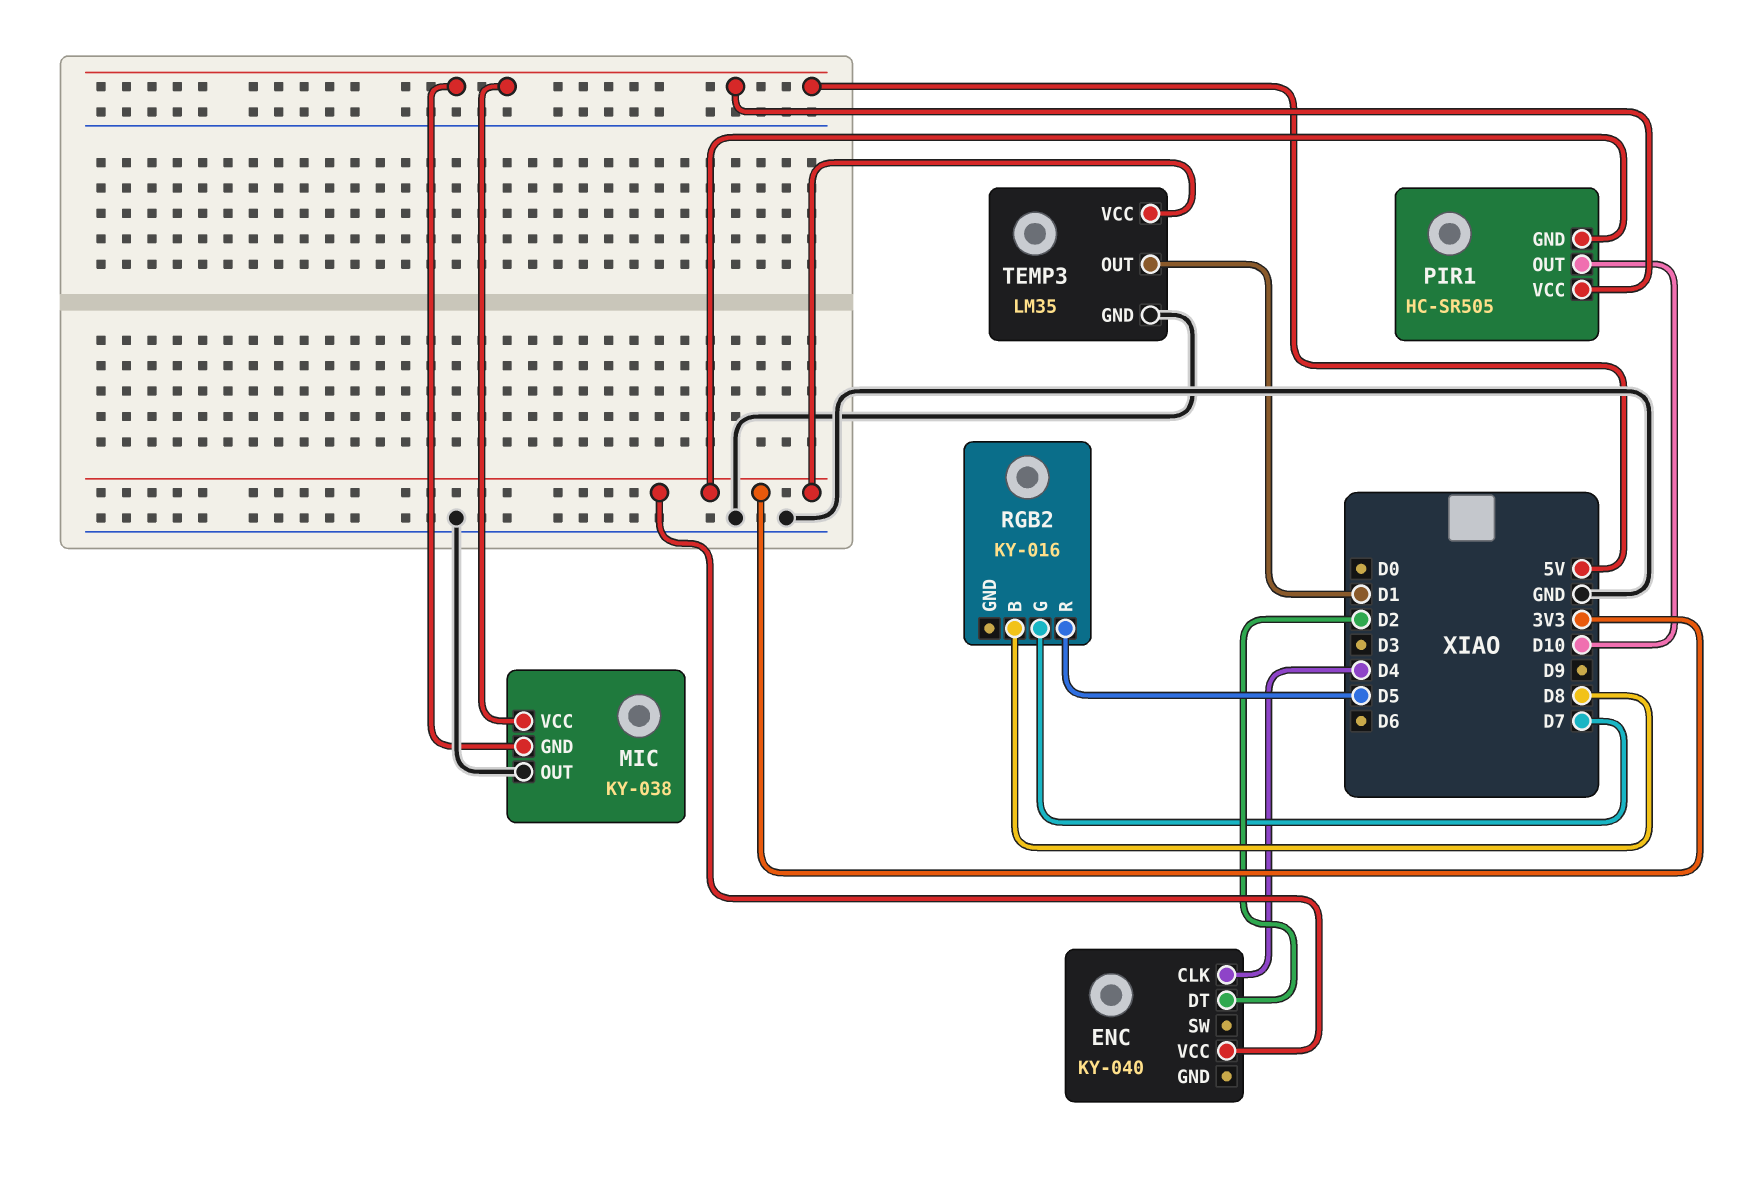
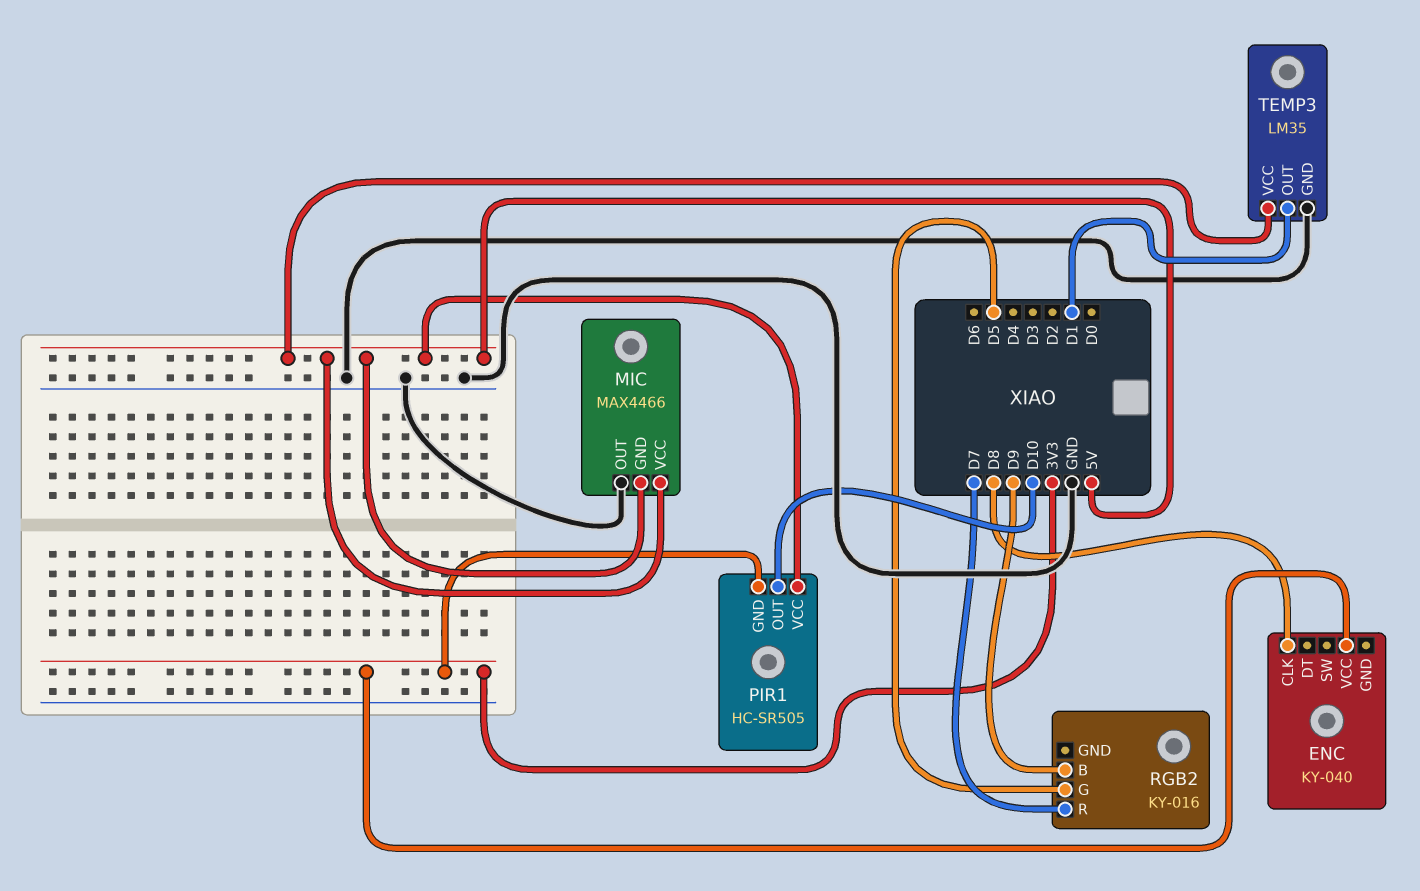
ENC pin CLK: D4 -> D8
ENC pin DT: D2 -> none
MIC: KY-038 -> MAX4466
RGB2 pin B: D8 -> D9
RGB2 pin G: D7 -> D5
RGB2 pin R: D5 -> D7
TEMP3 pin VCC: 3V3 -> 5V

